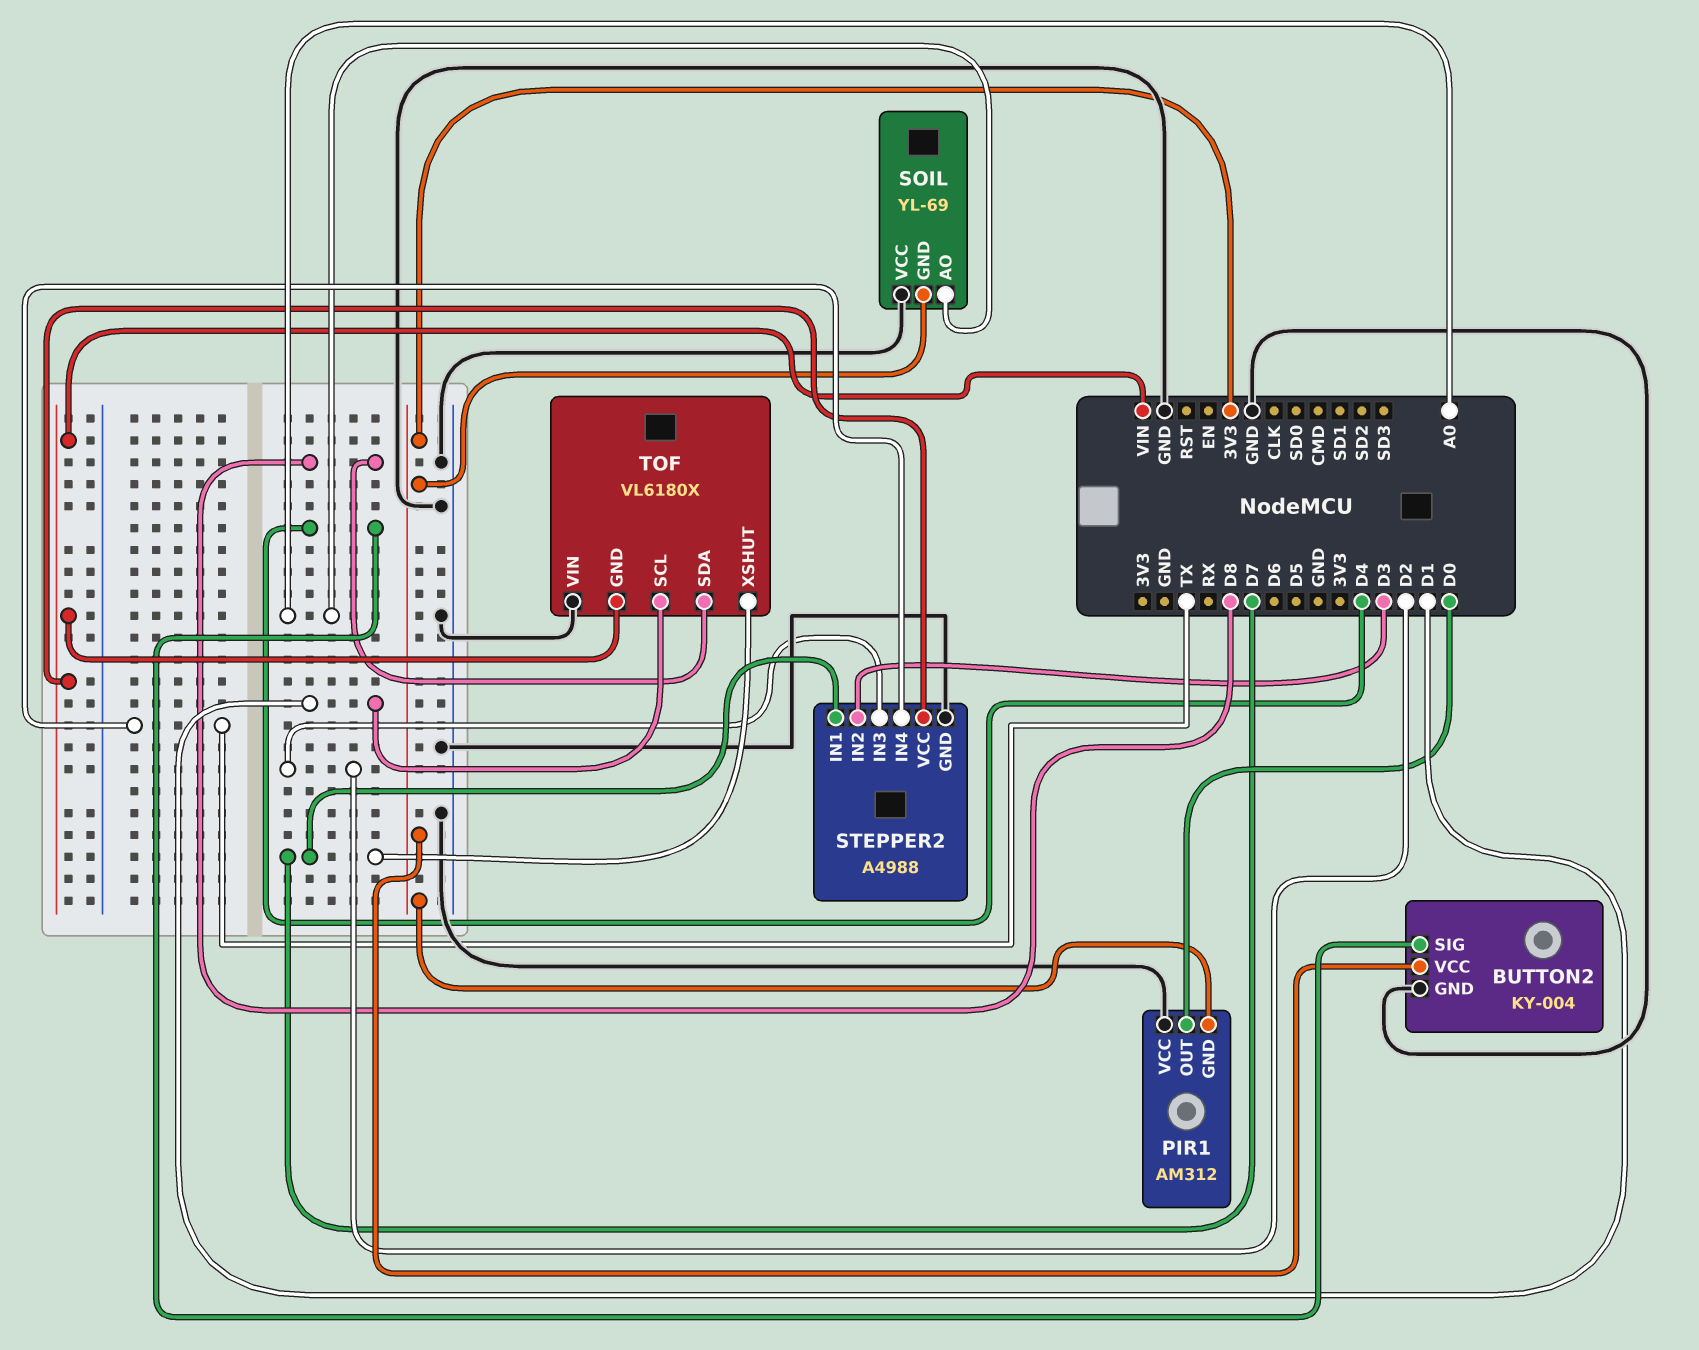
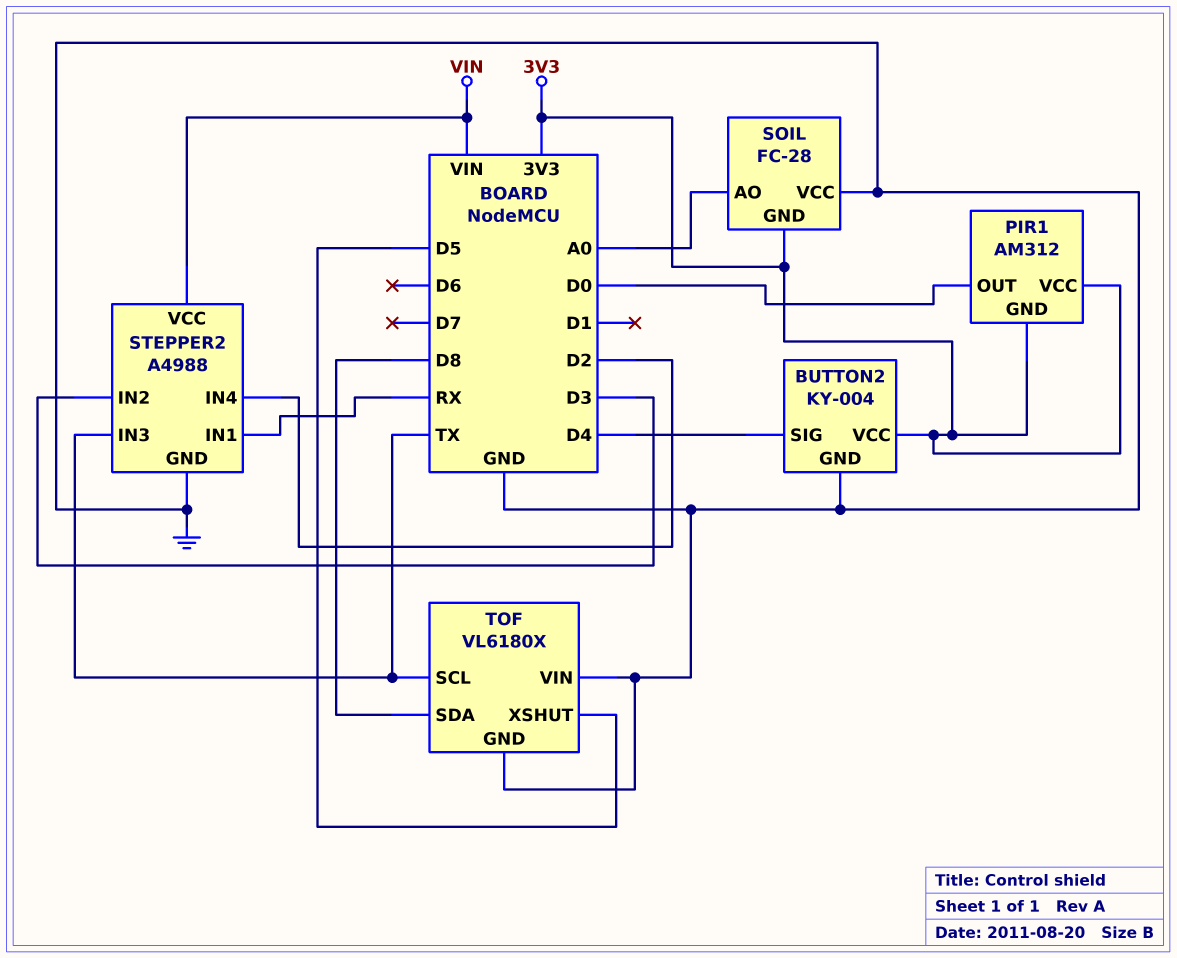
PIR1 pin VCC: GND -> 3V3
SOIL: YL-69 -> FC-28
STEPPER2 pin IN1: D7 -> RX
STEPPER2 pin IN3: D2 -> TX
STEPPER2 pin IN4: TX -> D2
TOF pin GND: VIN -> GND
TOF pin SCL: D1 -> TX
TOF pin XSHUT: D7 -> D5

